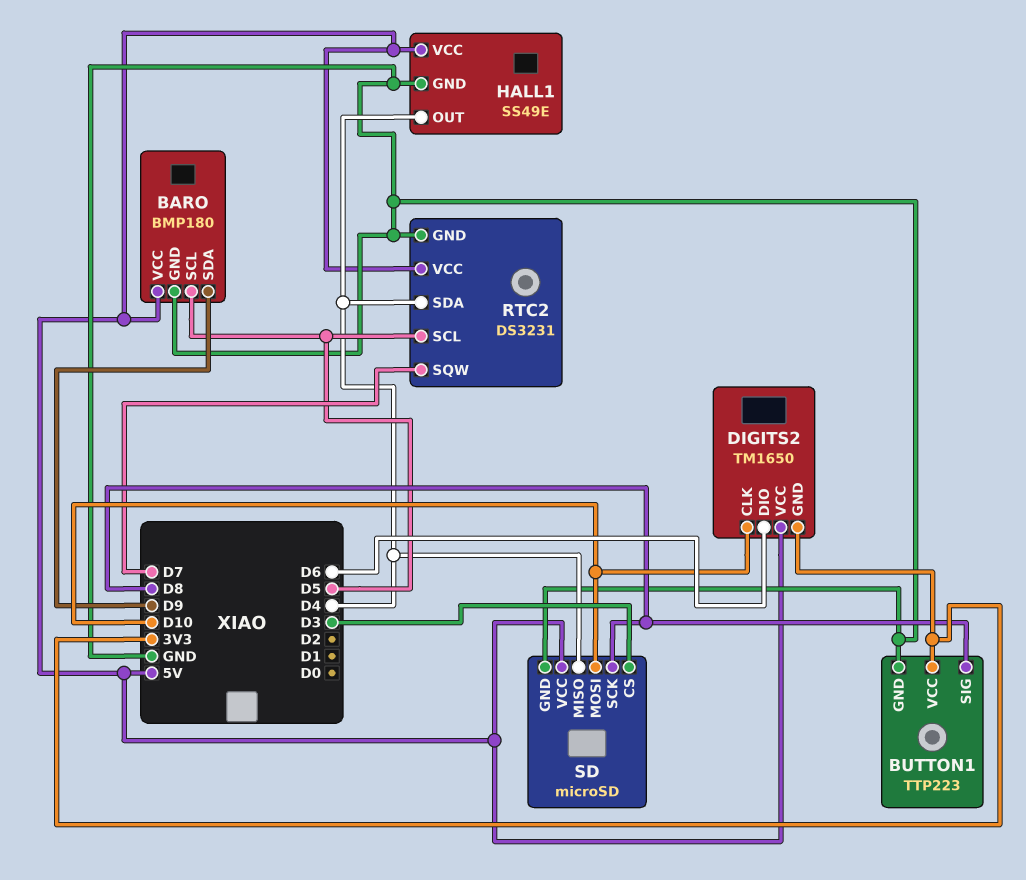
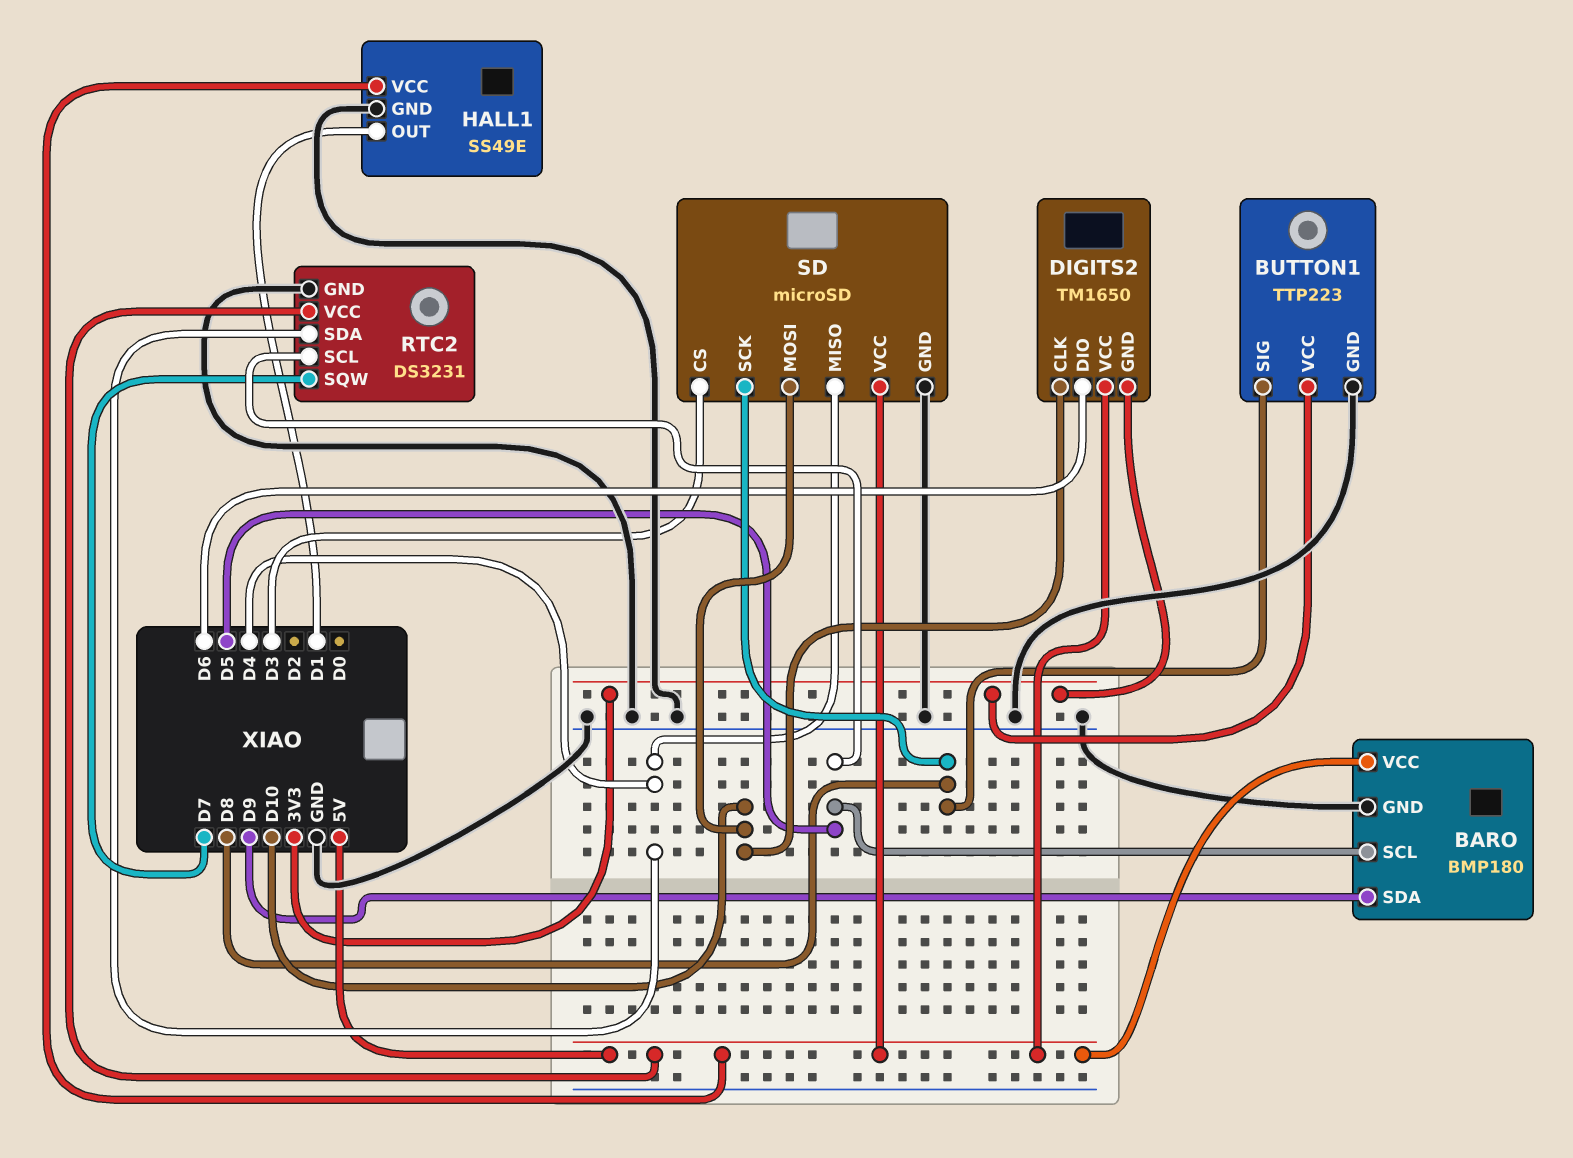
HALL1 pin OUT: D4 -> D1

